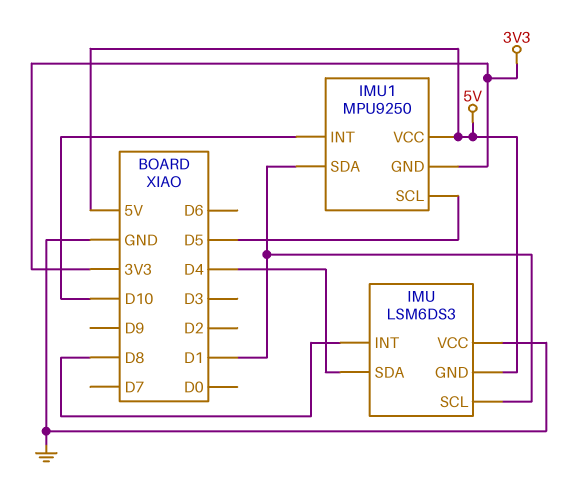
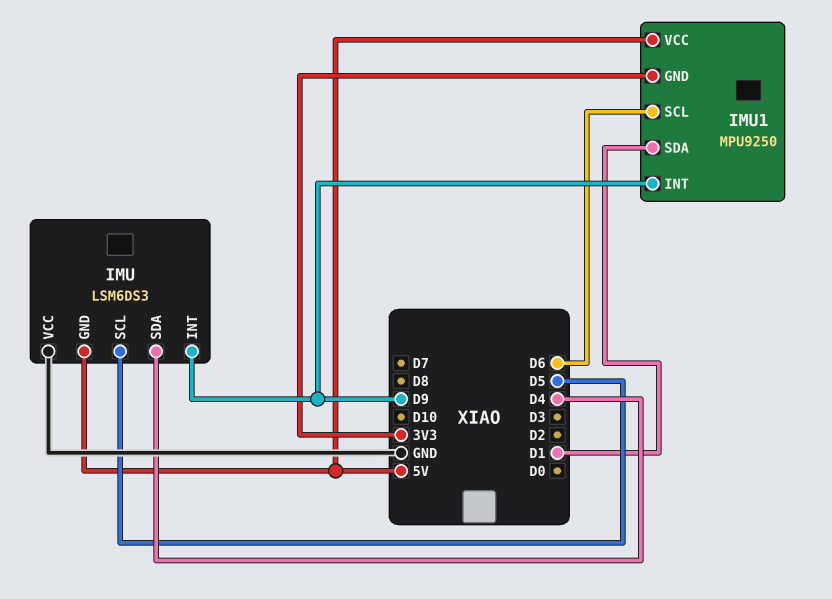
IMU pin INT: D8 -> D9
IMU pin SCL: D1 -> D5
IMU1 pin INT: D10 -> D9
IMU1 pin SCL: D5 -> D6

